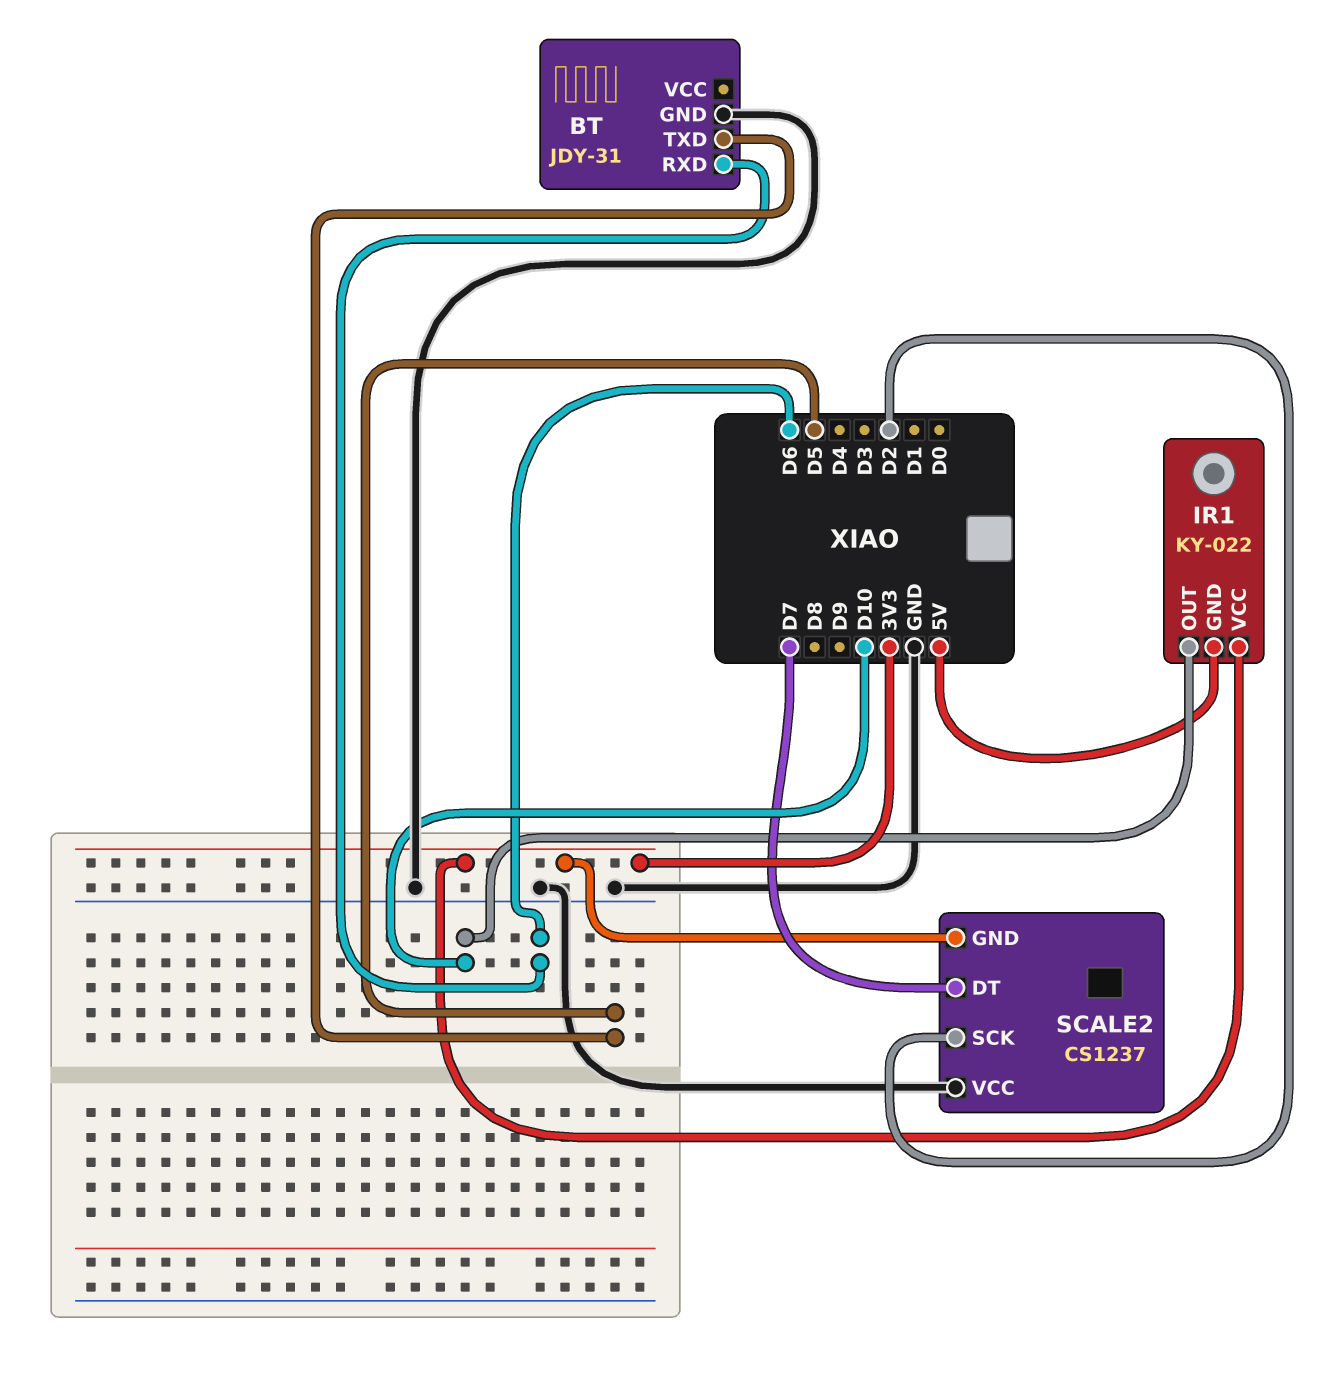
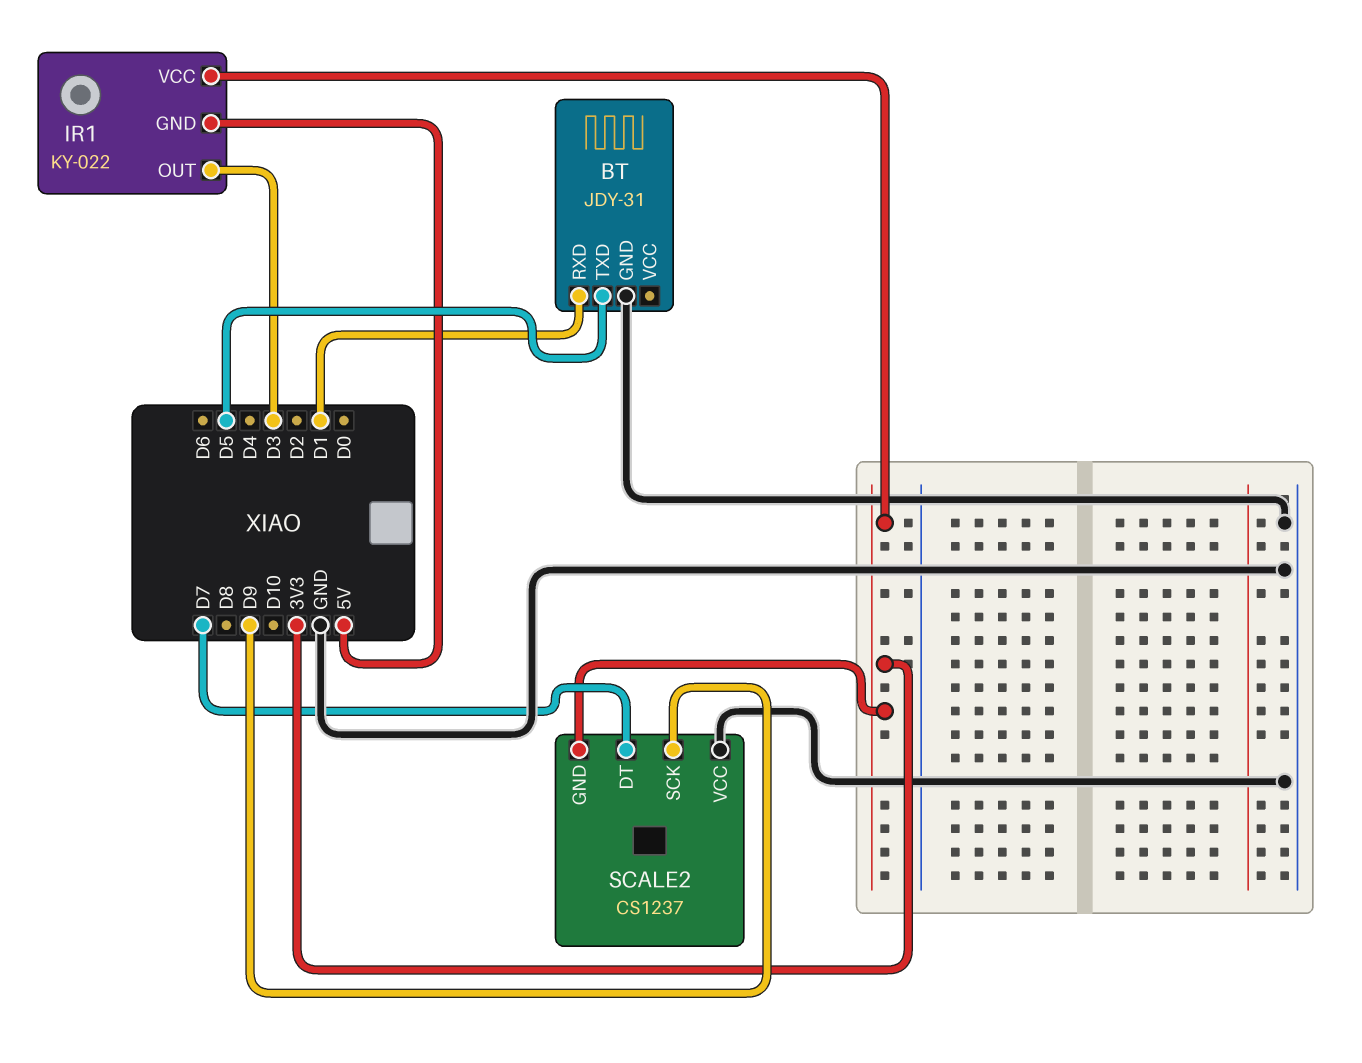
BT pin RXD: D6 -> D1
IR1 pin OUT: D10 -> D3
SCALE2 pin SCK: D2 -> D9

